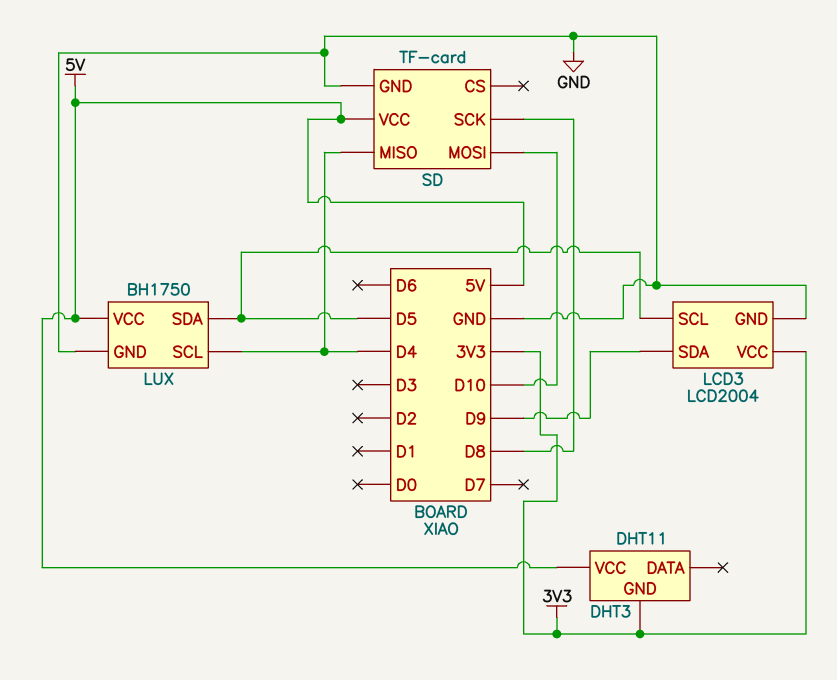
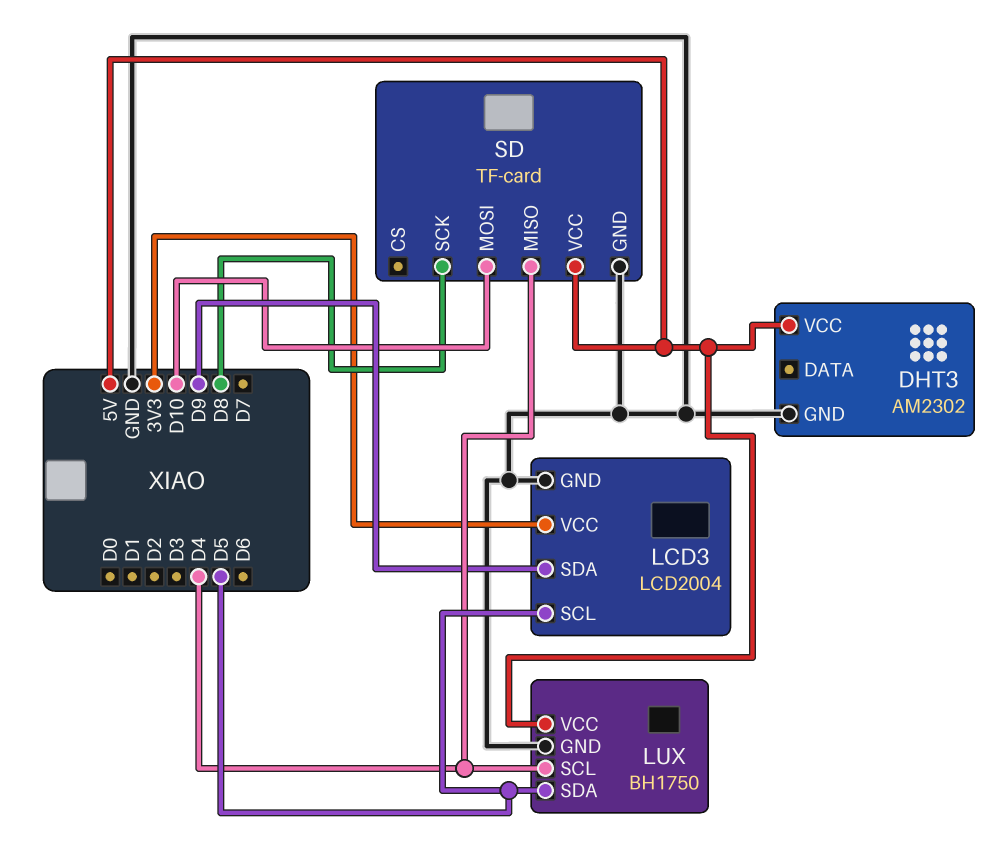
DHT3: DHT11 -> AM2302
DHT3 pin GND: 3V3 -> GND

